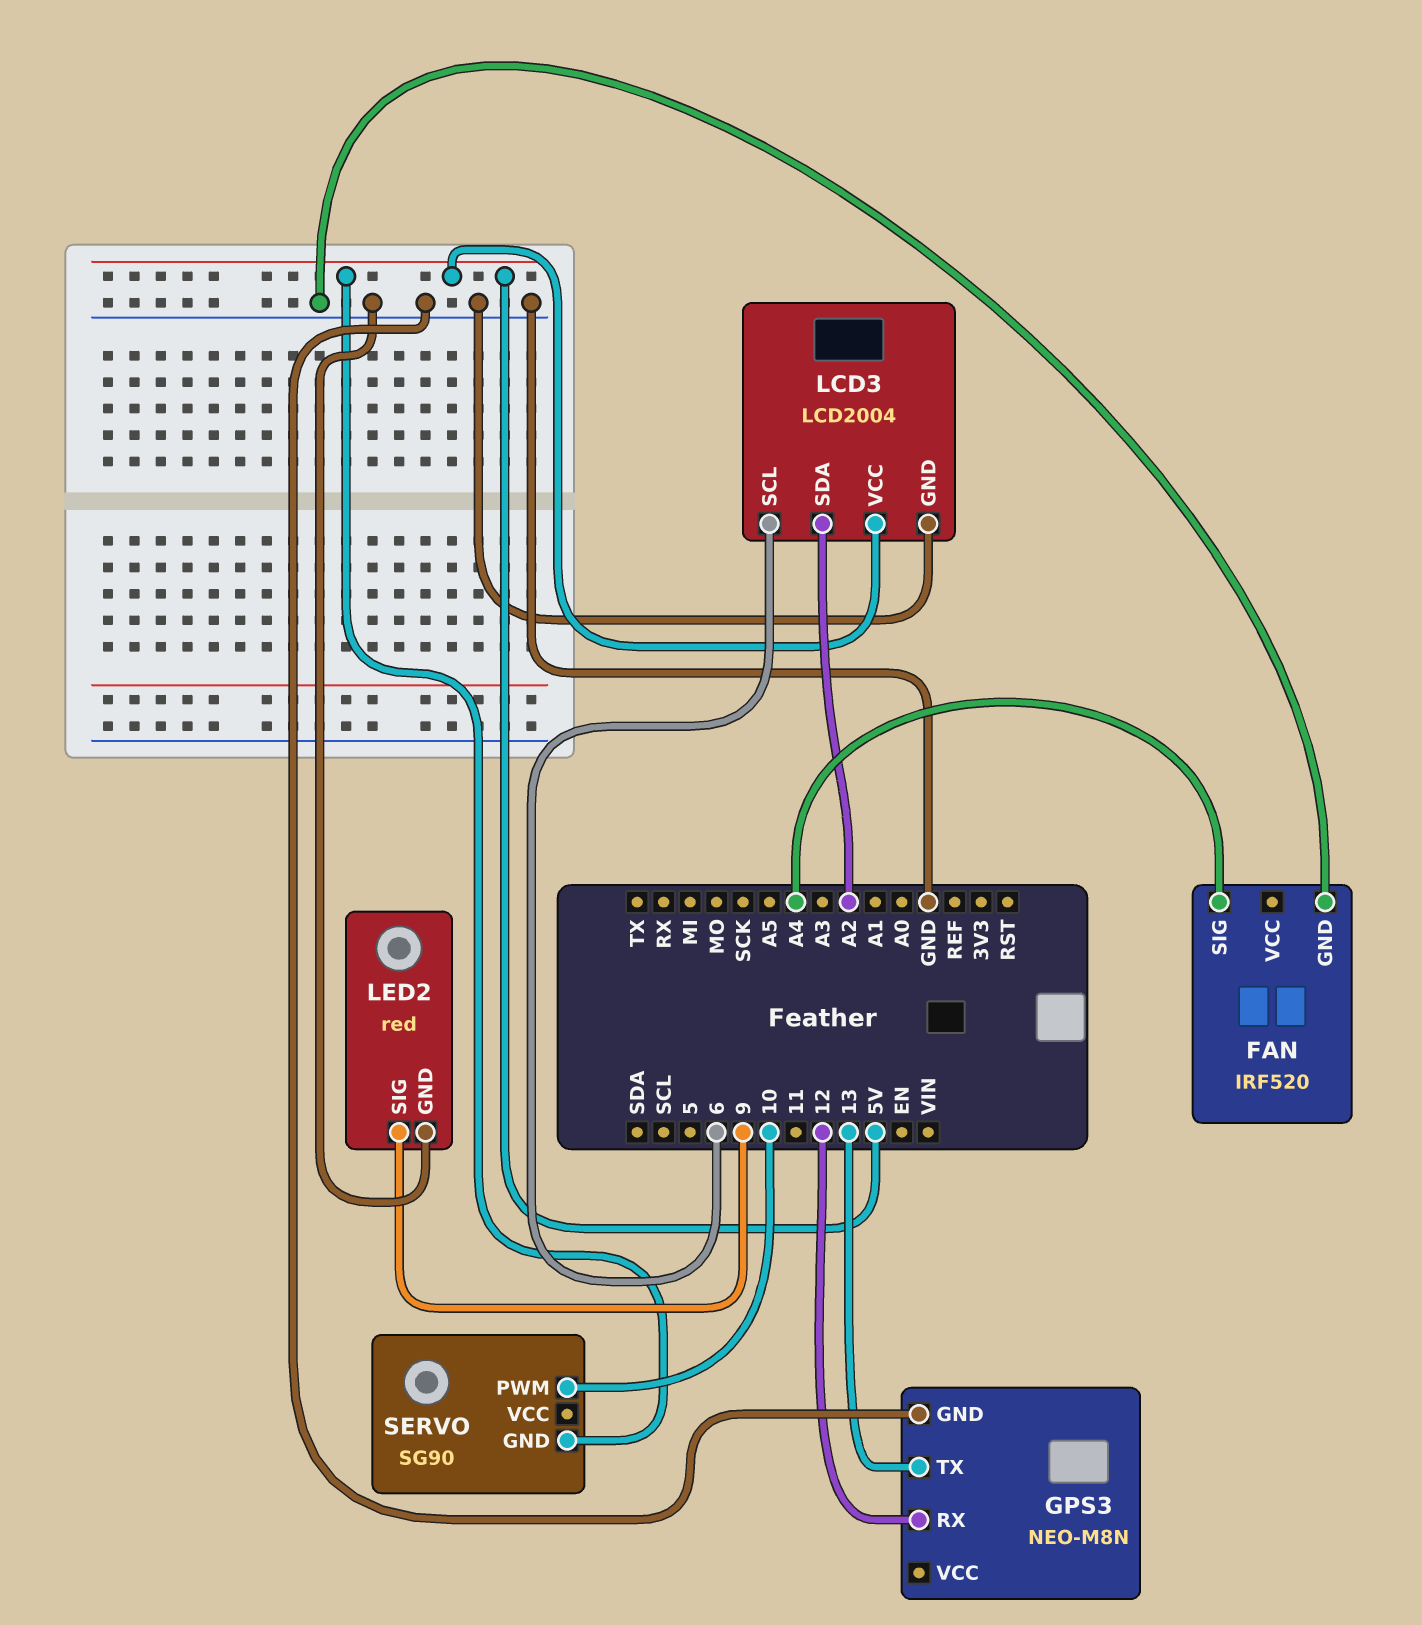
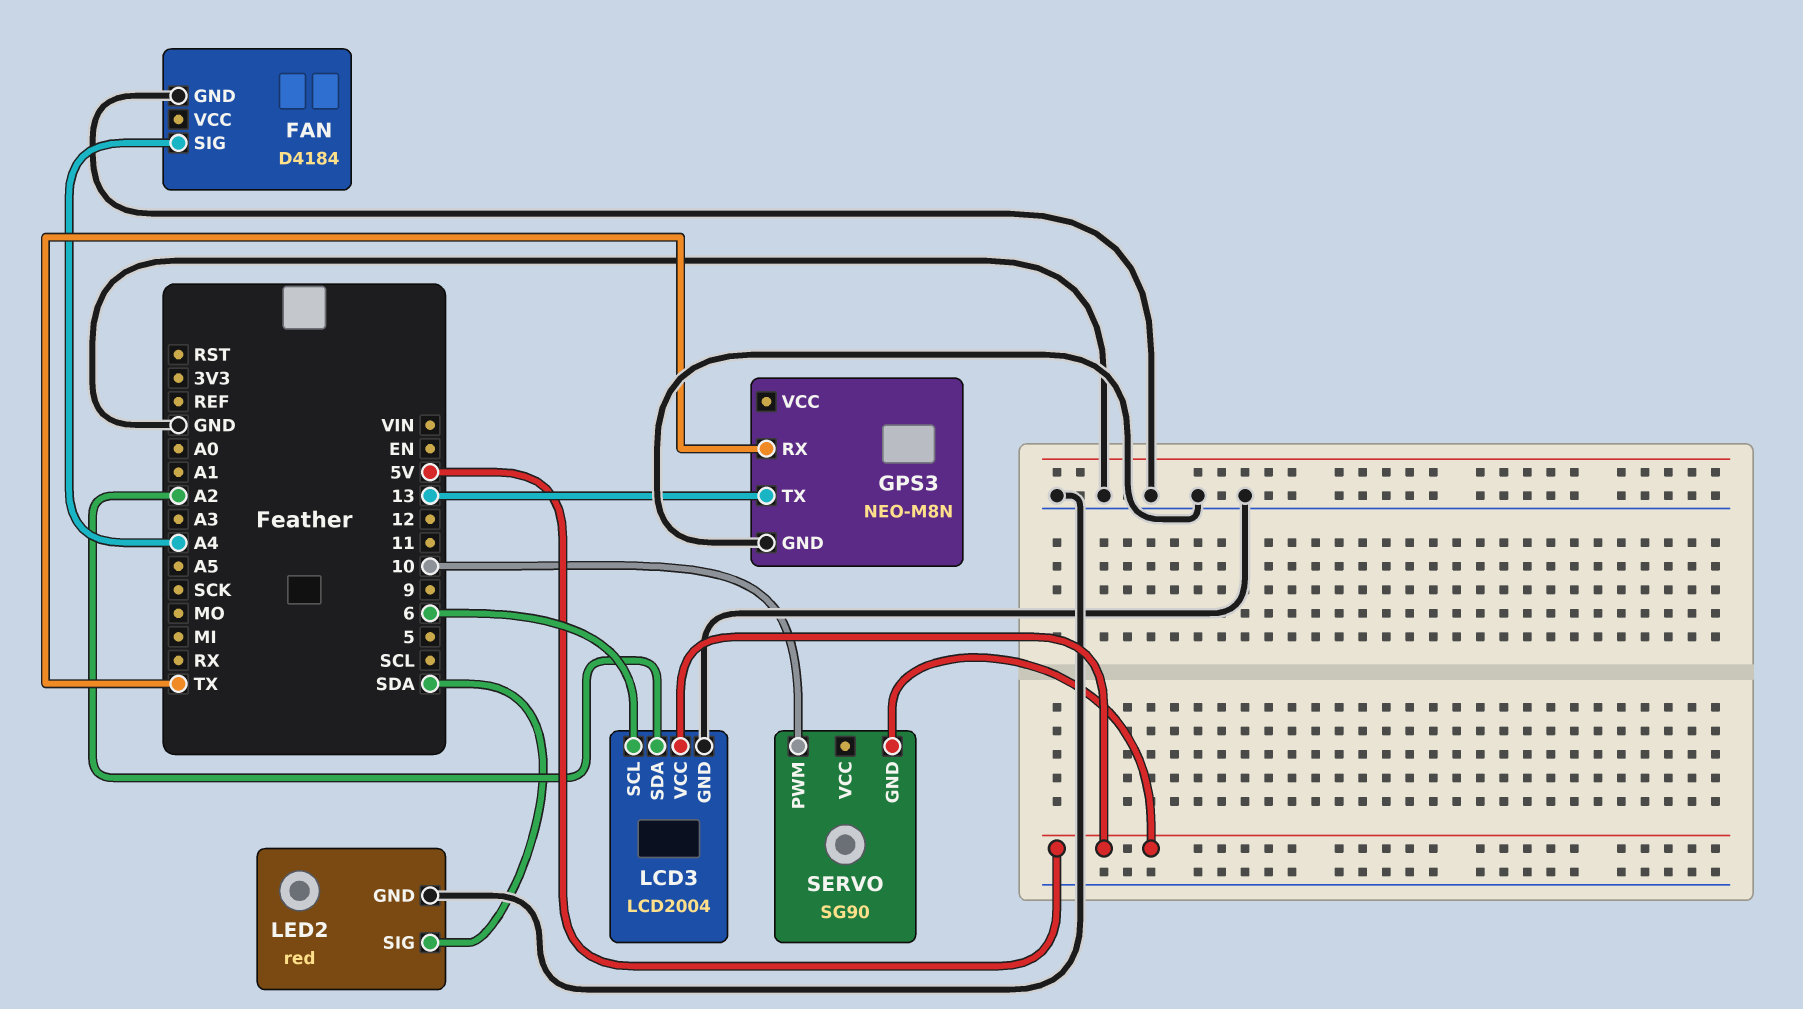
FAN: IRF520 -> D4184
GPS3 pin RX: 12 -> TX
LED2 pin SIG: 9 -> SDA

